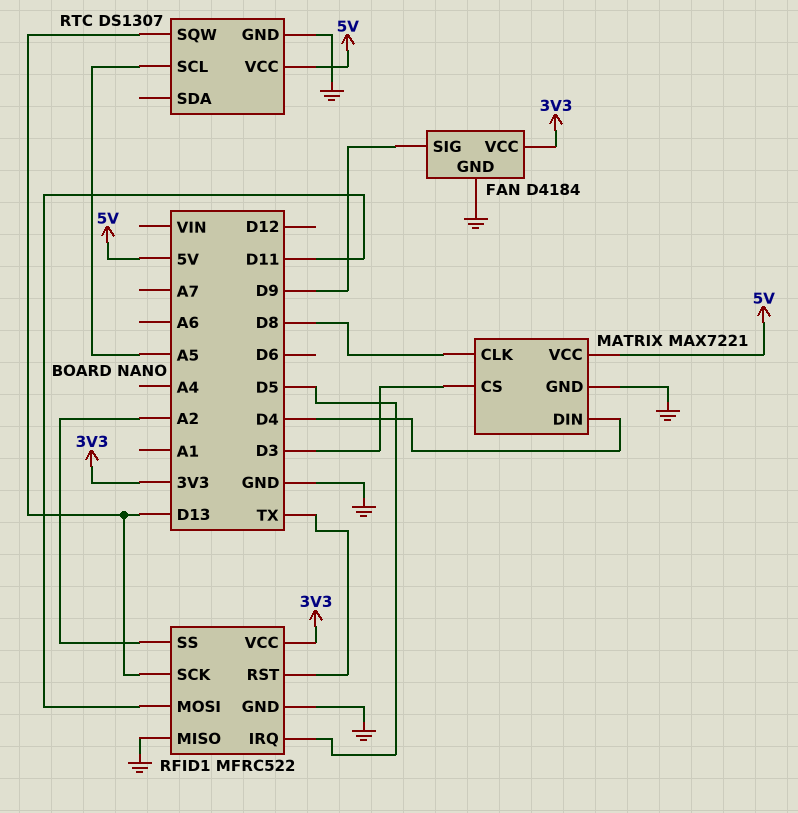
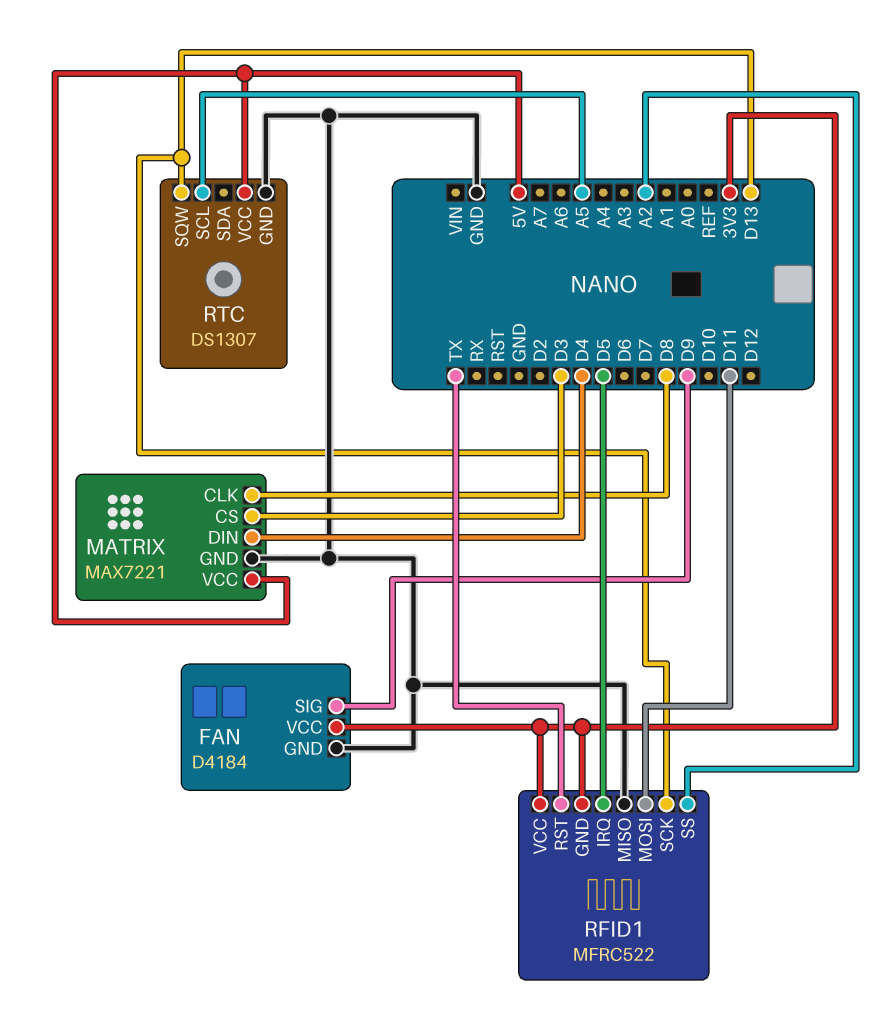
RFID1 pin GND: GND -> 3V3

